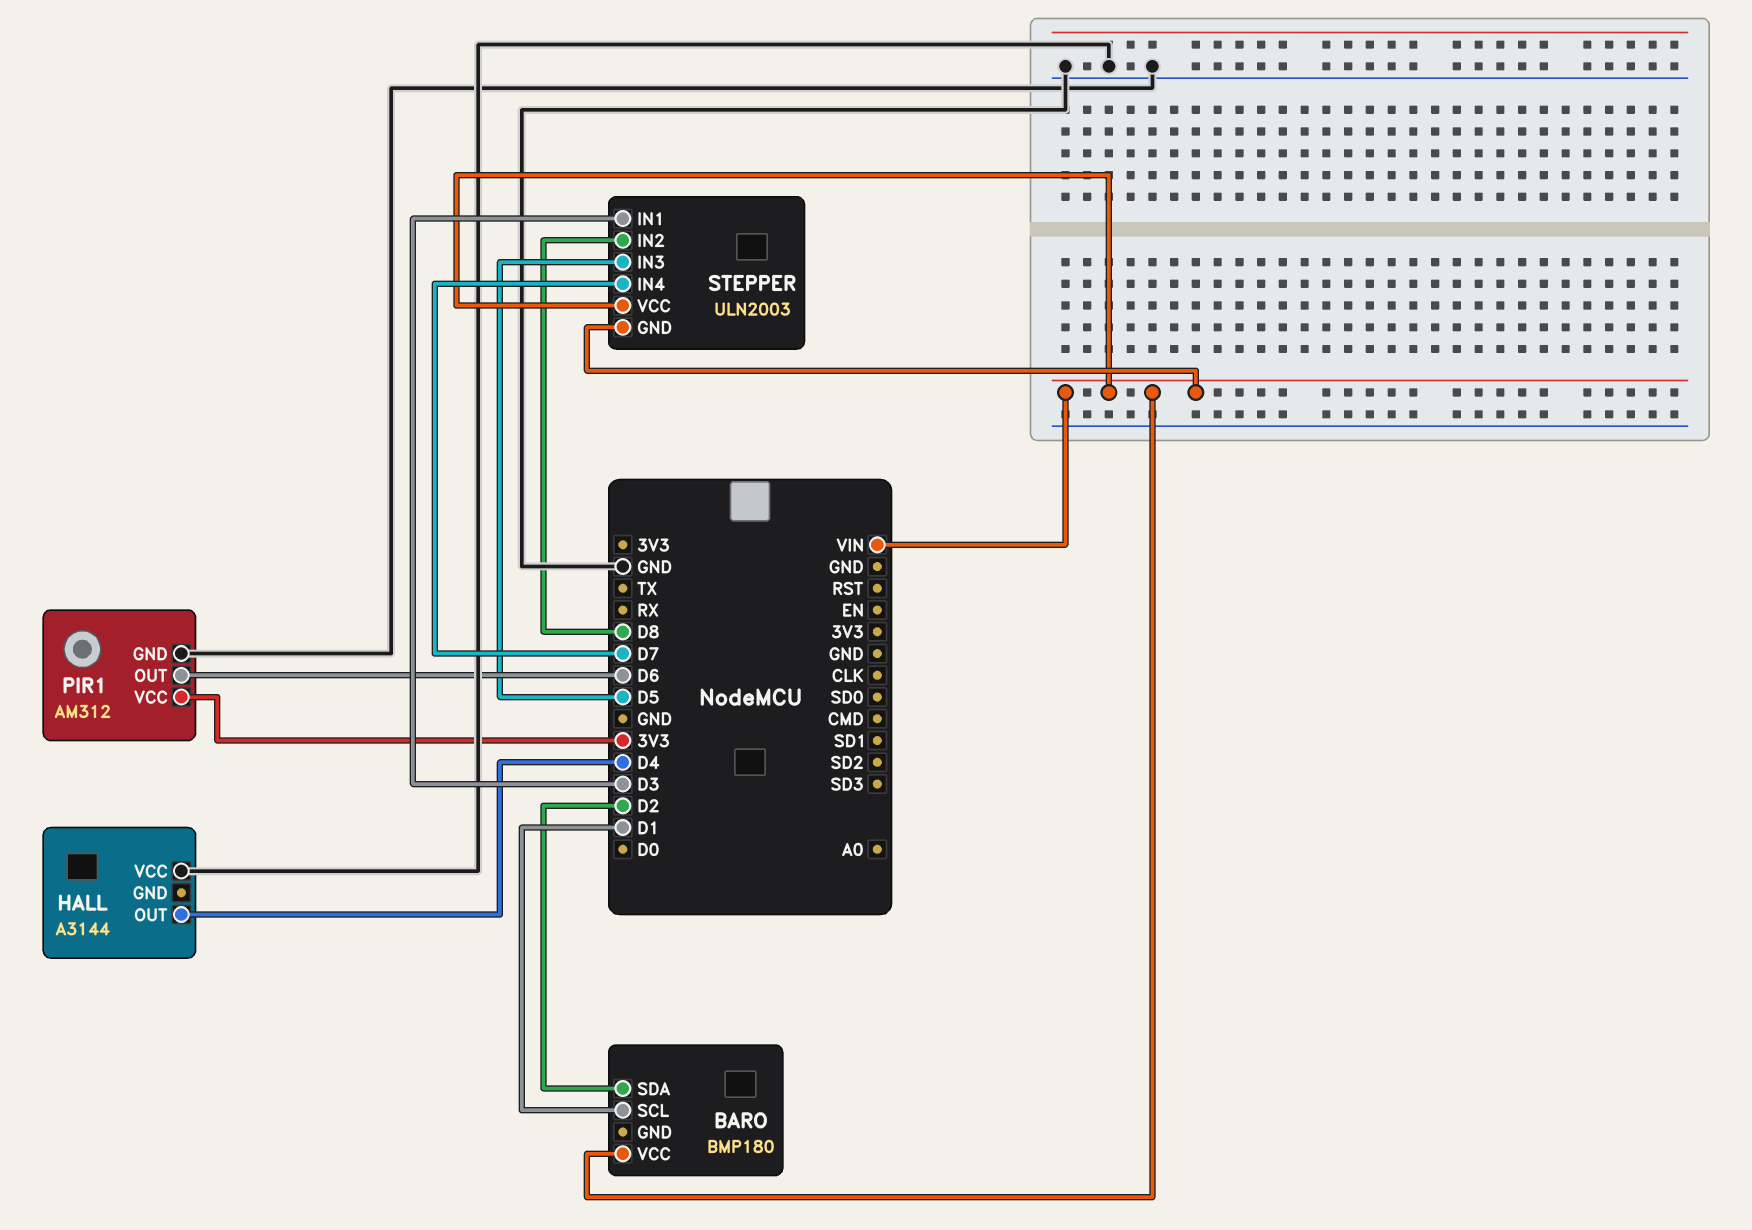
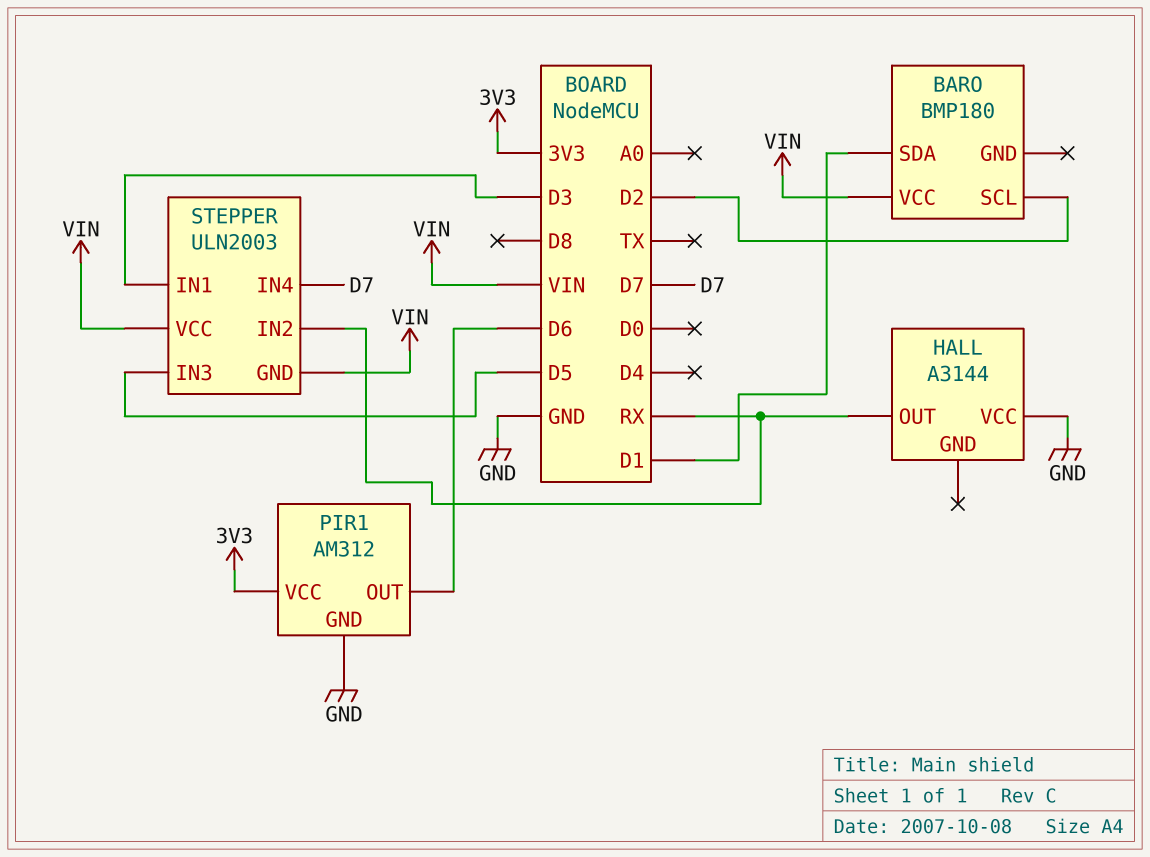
BARO pin SCL: D1 -> D2
BARO pin SDA: D2 -> D1
HALL pin OUT: D4 -> RX
STEPPER pin IN2: D8 -> RX

